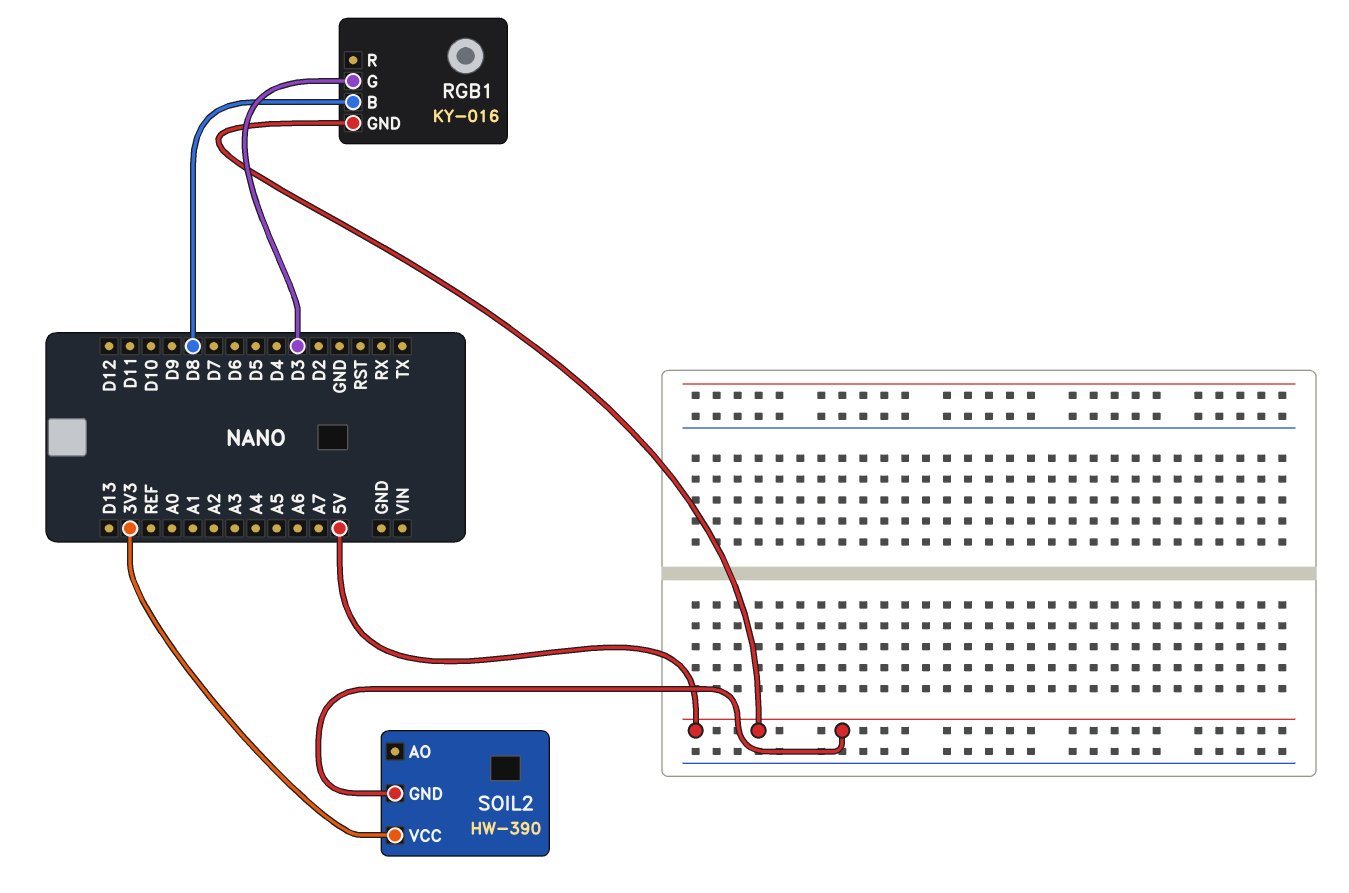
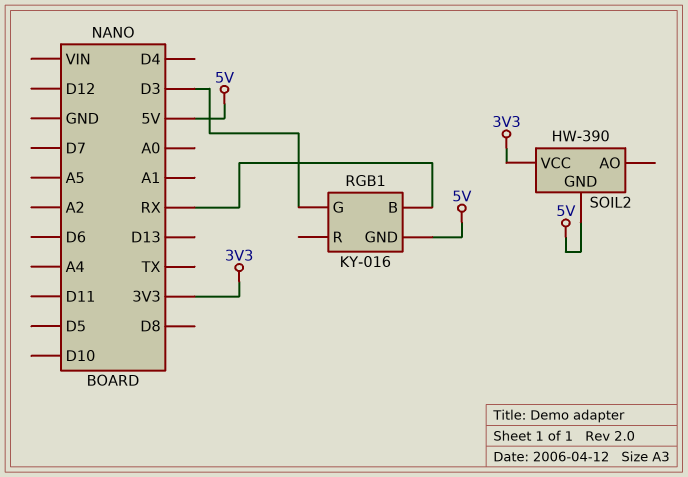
RGB1 pin B: D8 -> RX

